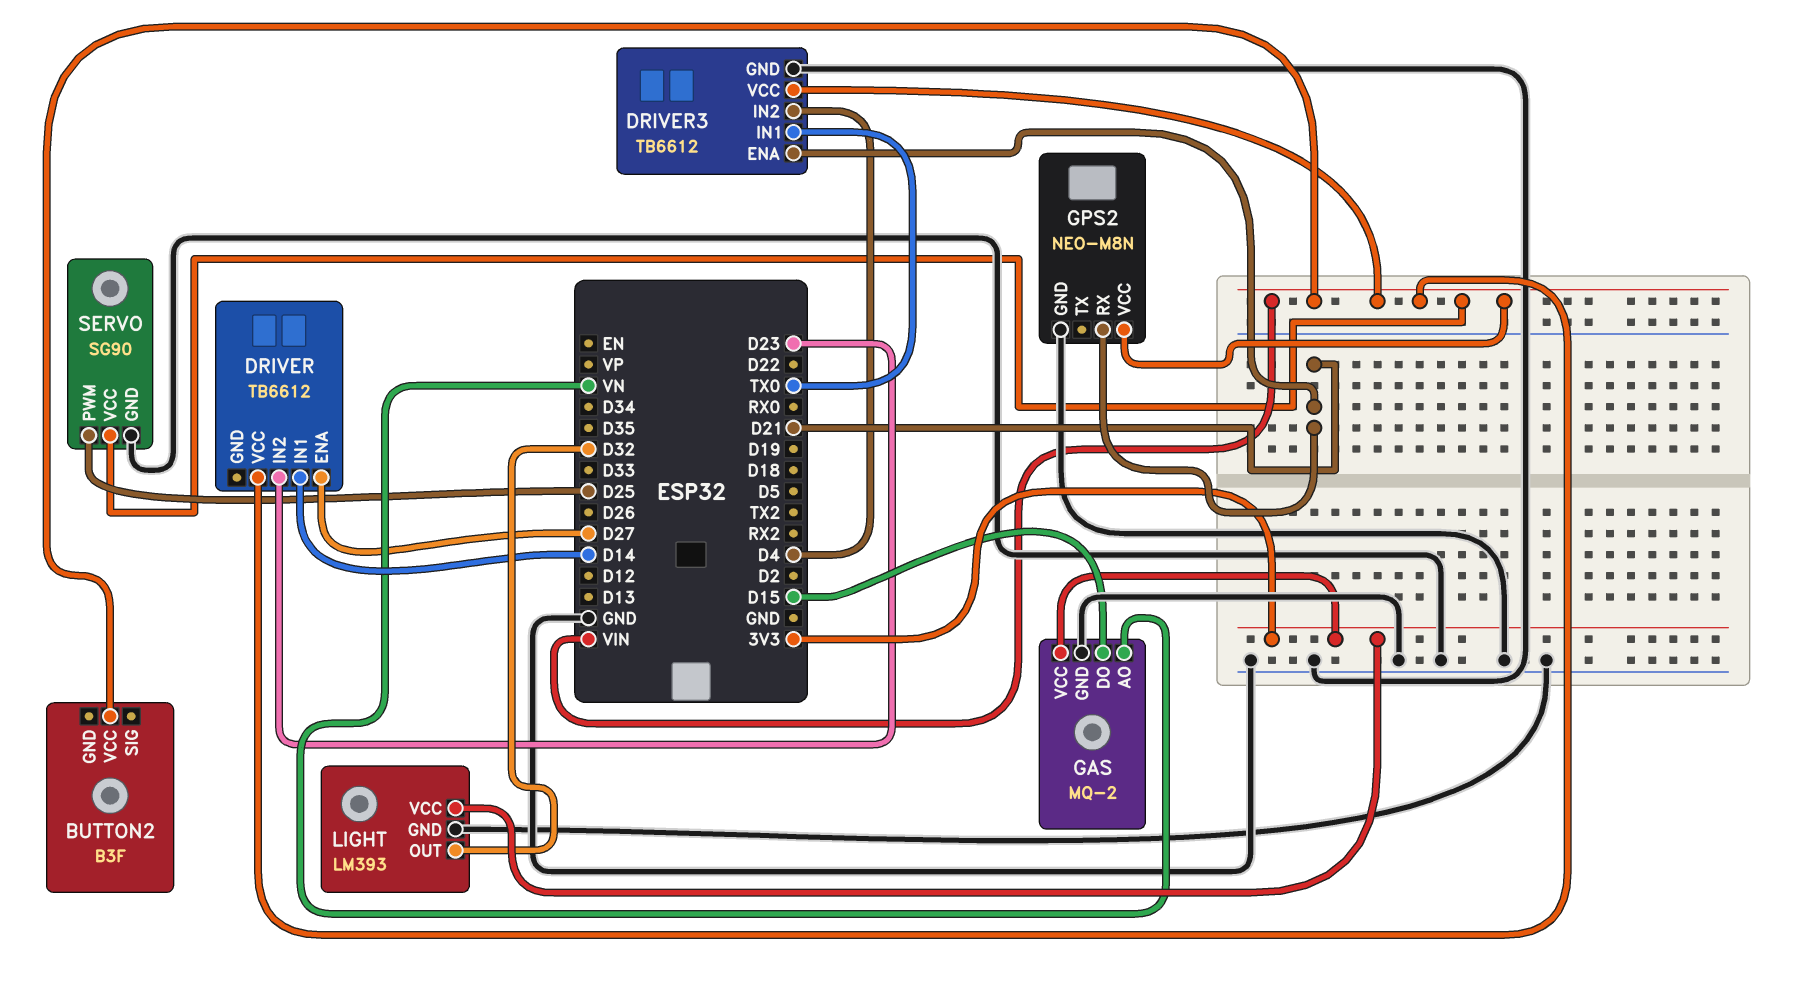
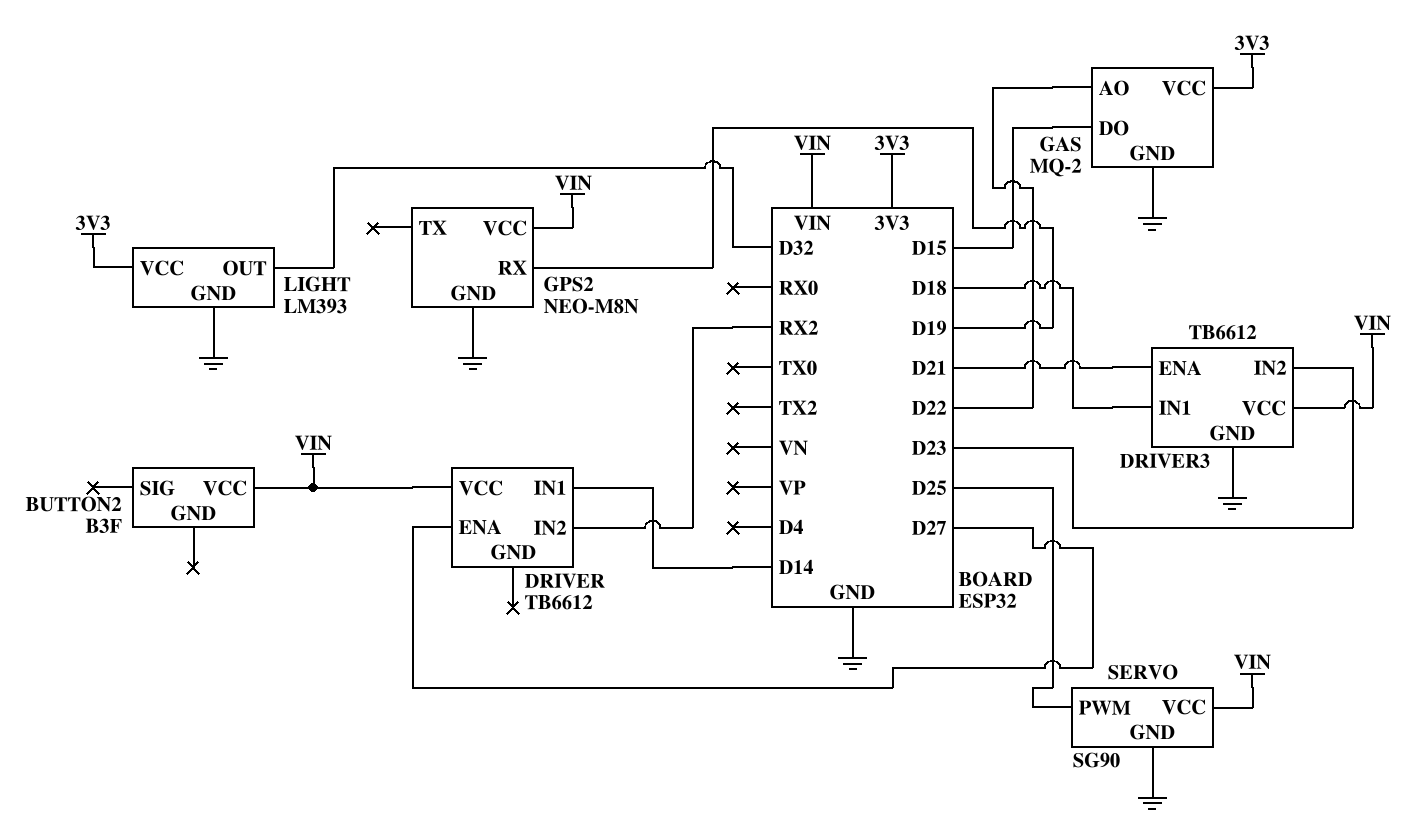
DRIVER pin IN2: D23 -> RX2
DRIVER3 pin IN1: TX0 -> D18
DRIVER3 pin IN2: D4 -> D23
GAS pin AO: VN -> D22
GPS2 pin RX: D21 -> D19

